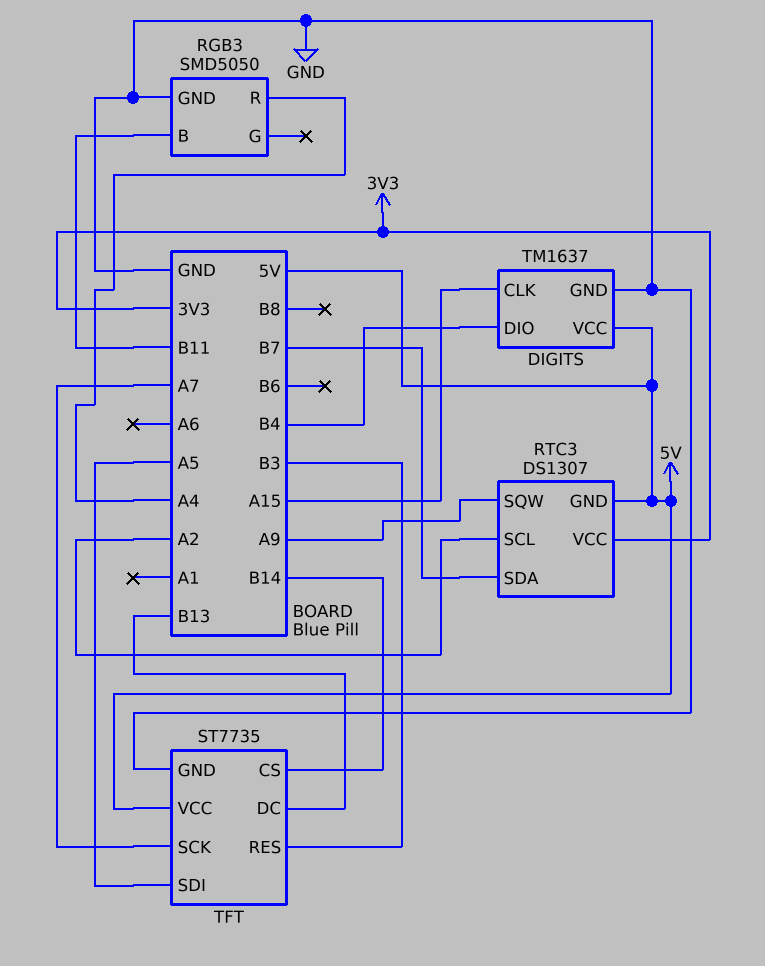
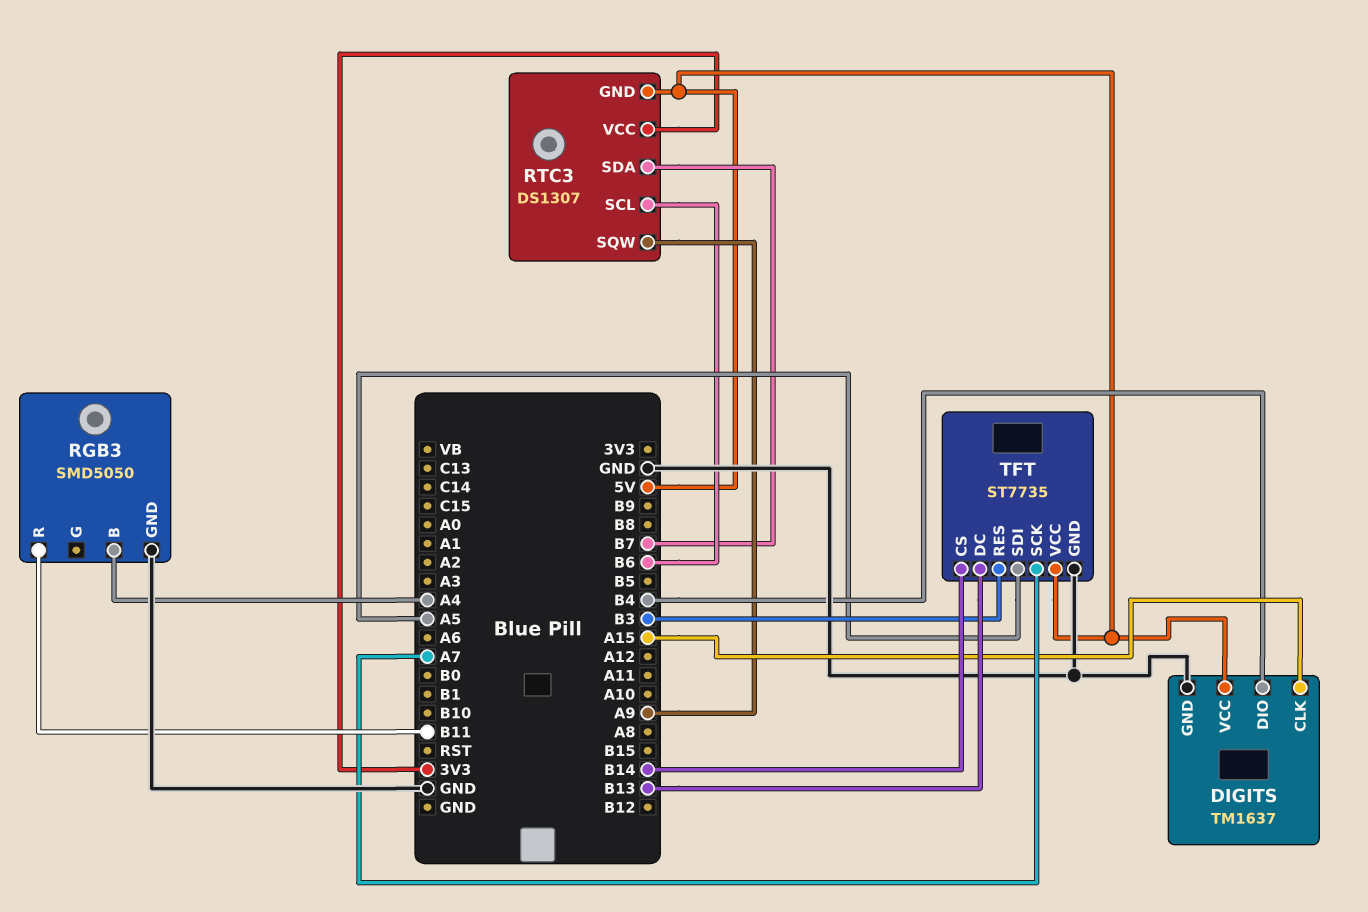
RGB3 pin B: B11 -> A4
RGB3 pin R: A4 -> B11
RTC3 pin SCL: A2 -> B6

